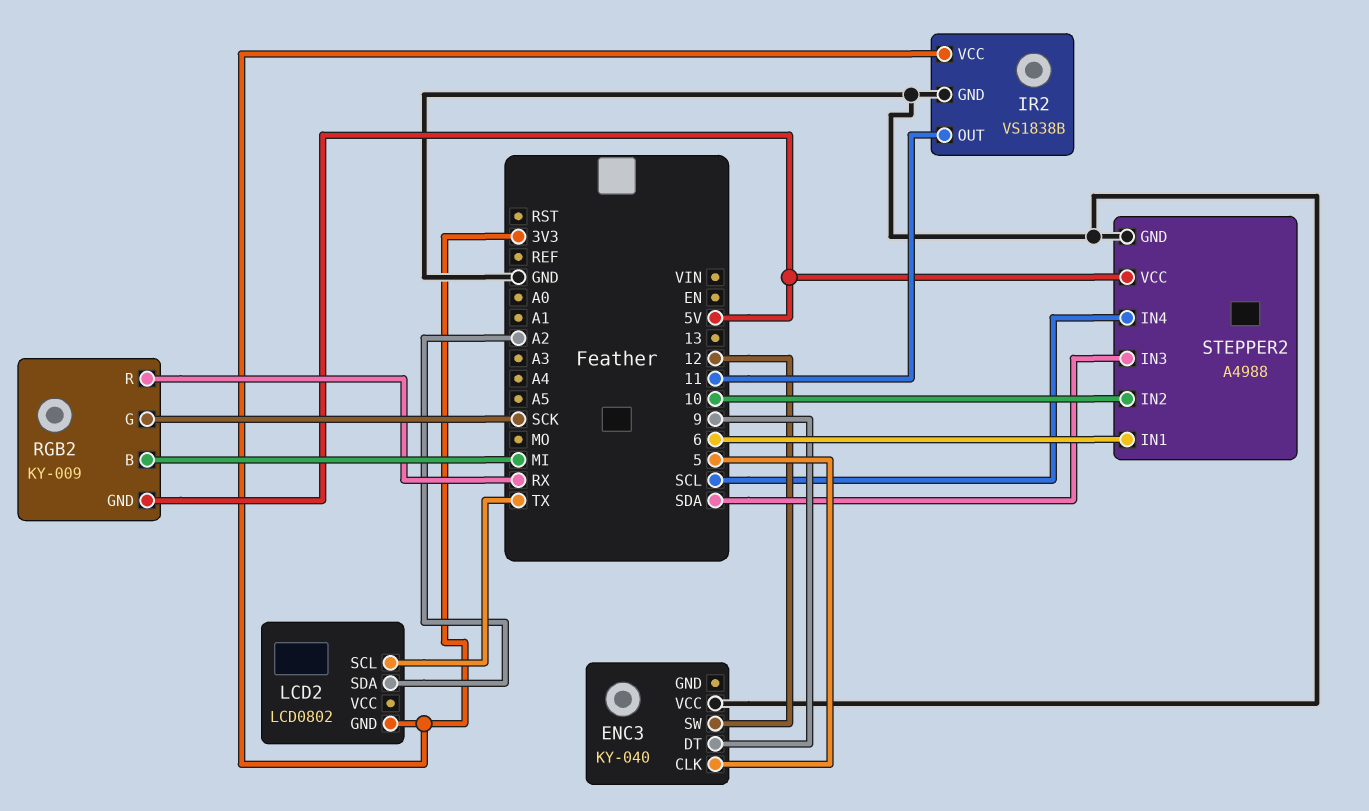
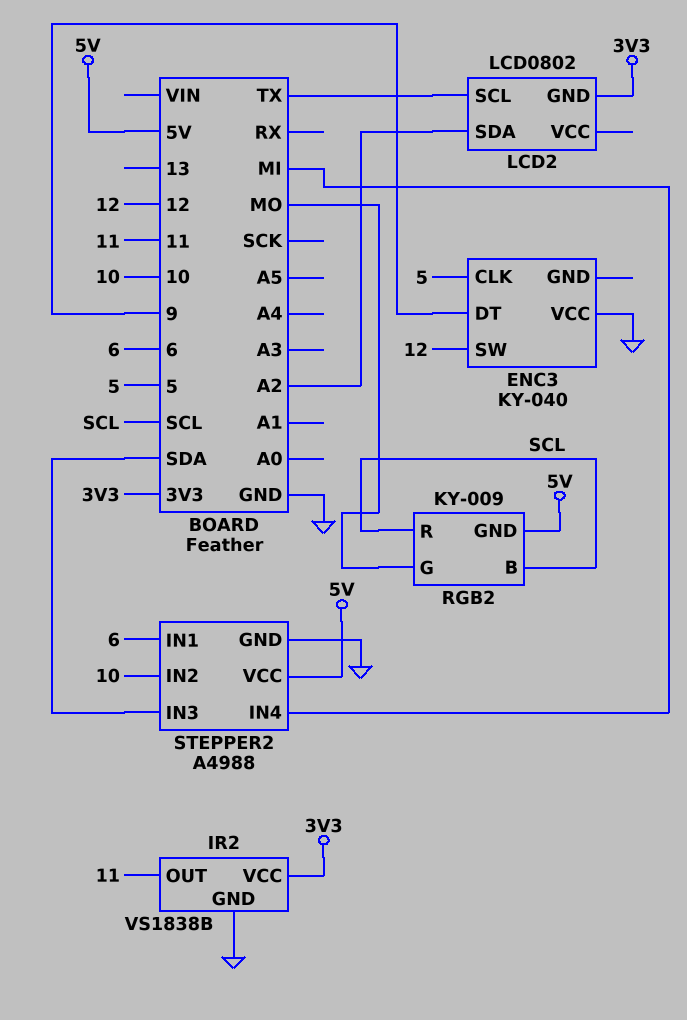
RGB2 pin B: MI -> SCL
RGB2 pin G: SCK -> MO
RGB2 pin R: RX -> SCL
STEPPER2 pin IN4: SCL -> MI

